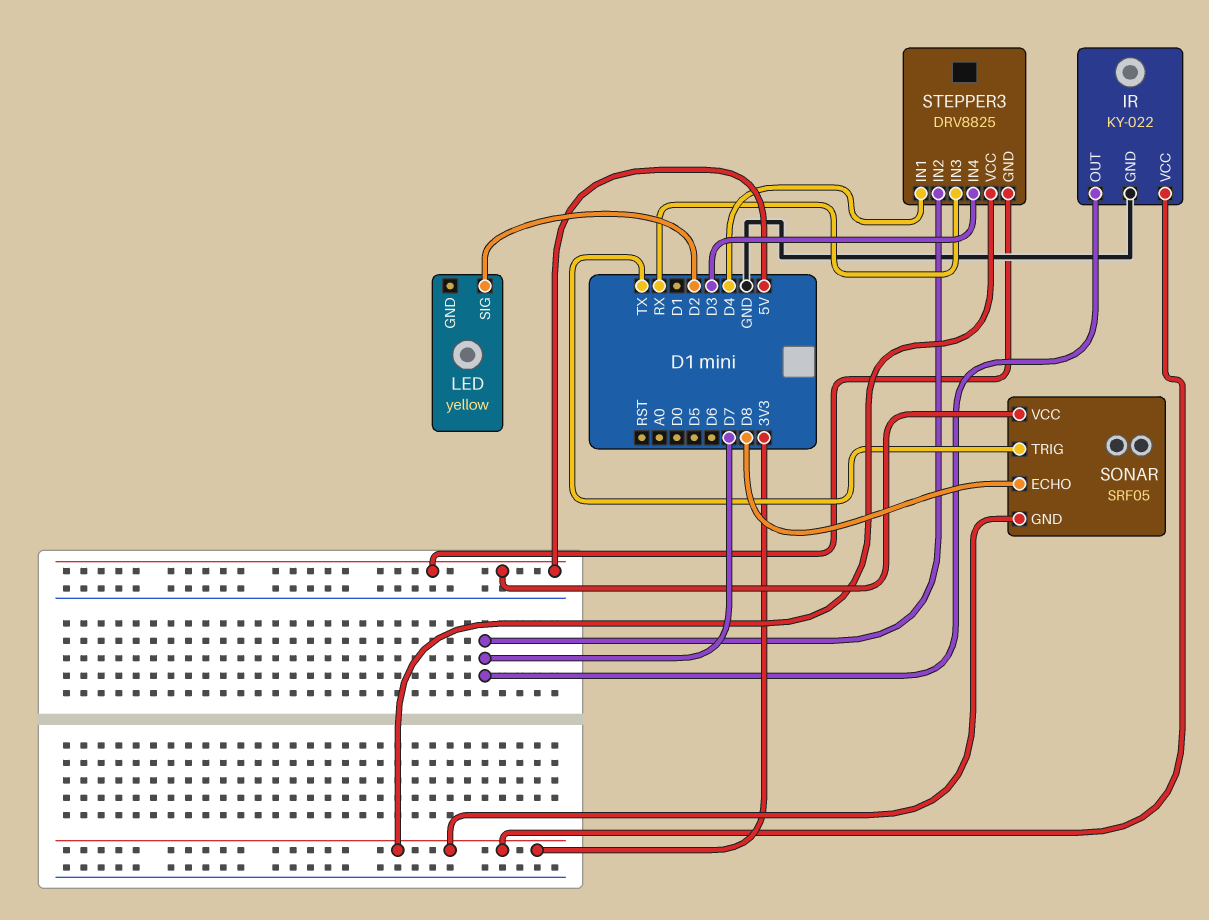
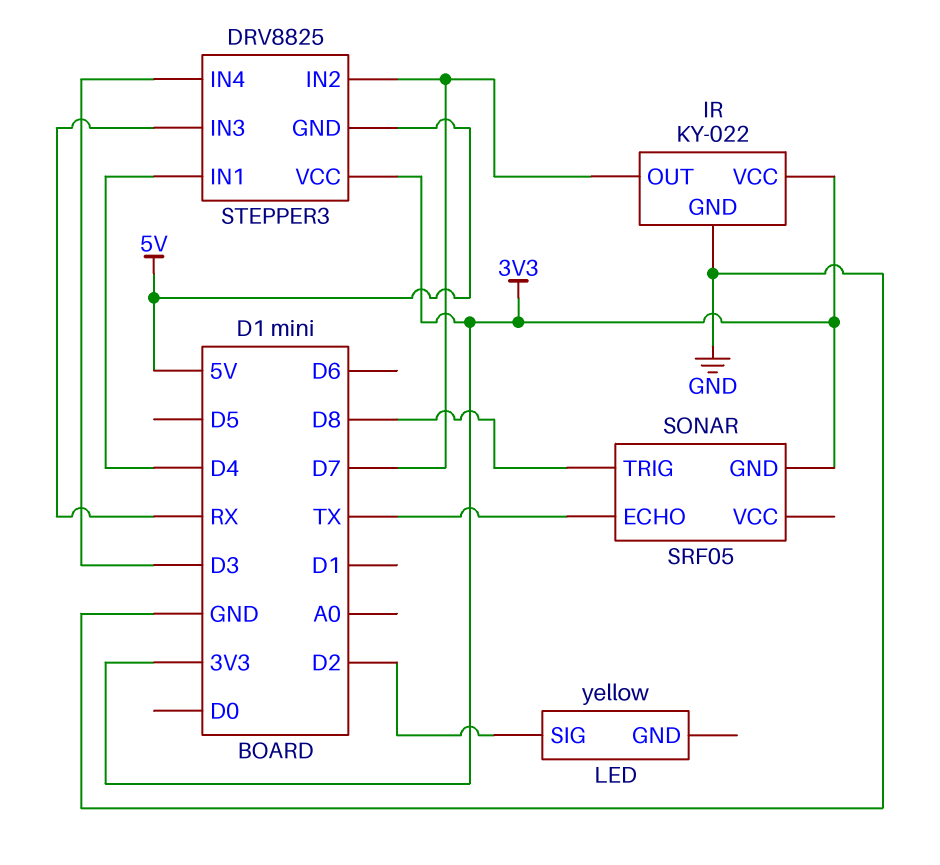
SONAR pin ECHO: D8 -> TX
SONAR pin TRIG: TX -> D8
SONAR pin VCC: 5V -> none

